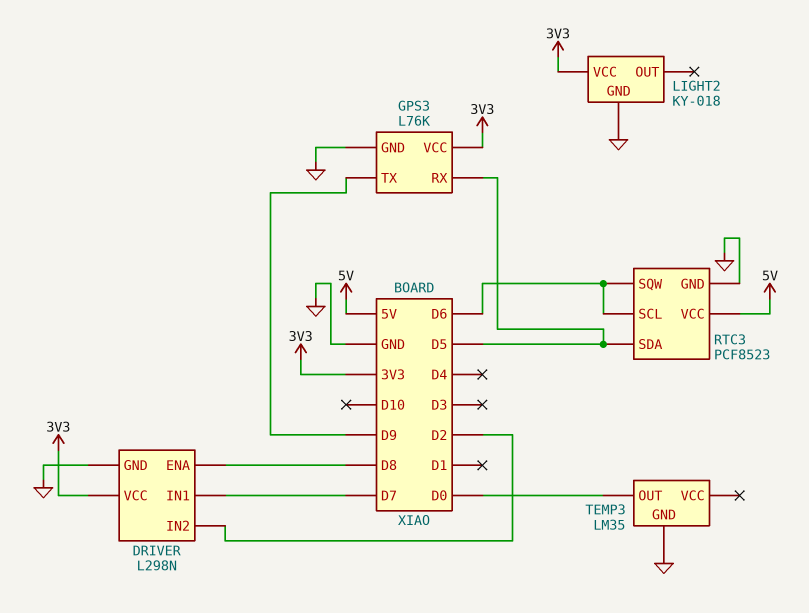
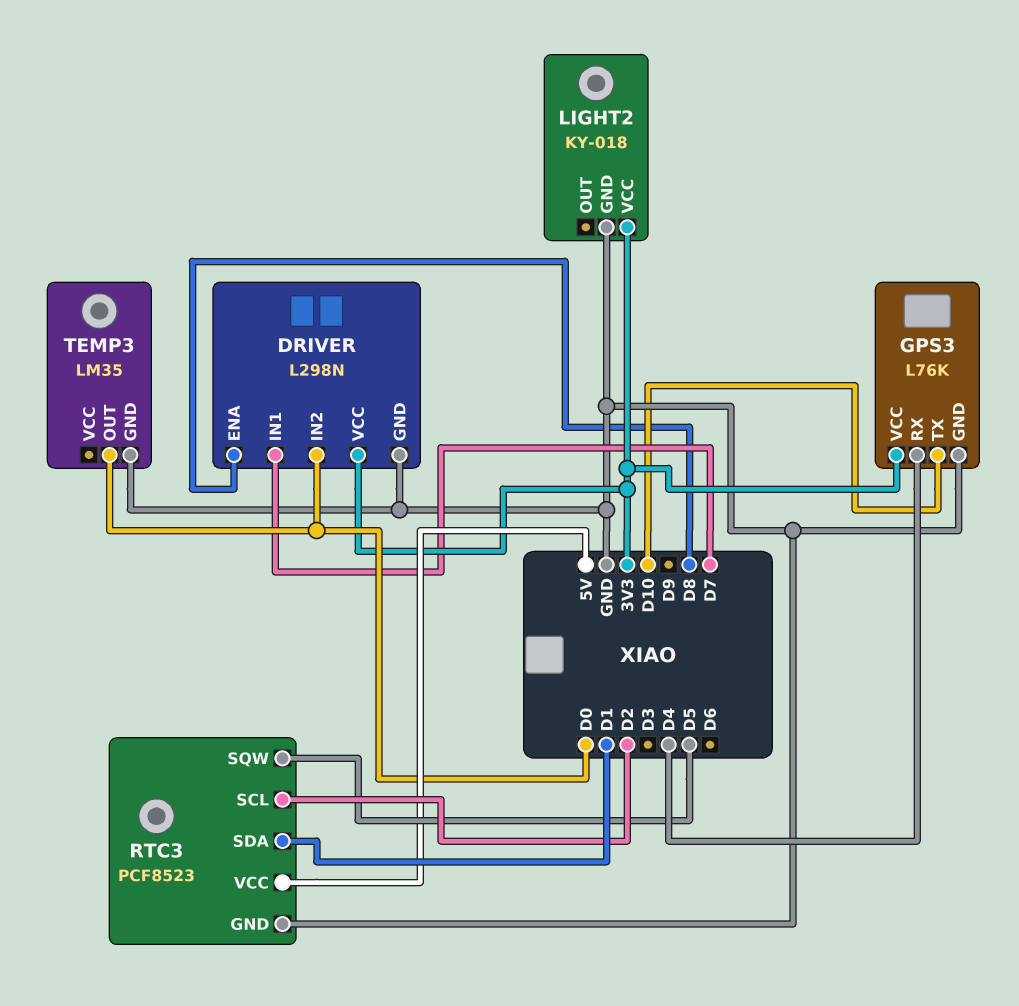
DRIVER pin IN2: D2 -> D0
GPS3 pin RX: D5 -> D4
GPS3 pin TX: D9 -> D10
RTC3 pin SCL: D6 -> D2
RTC3 pin SDA: D5 -> D1
RTC3 pin SQW: D6 -> D5

